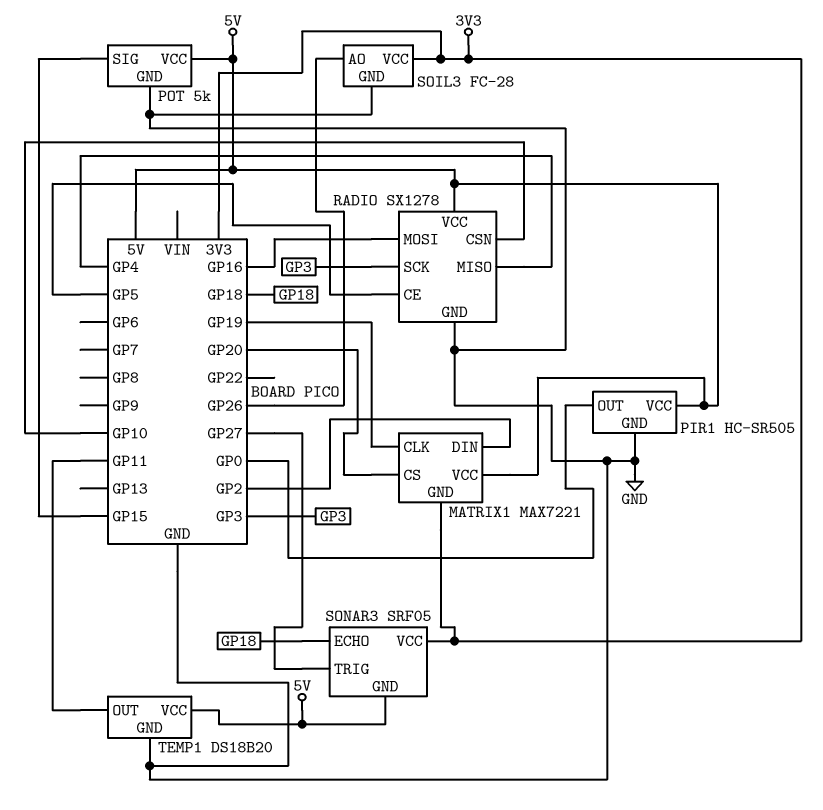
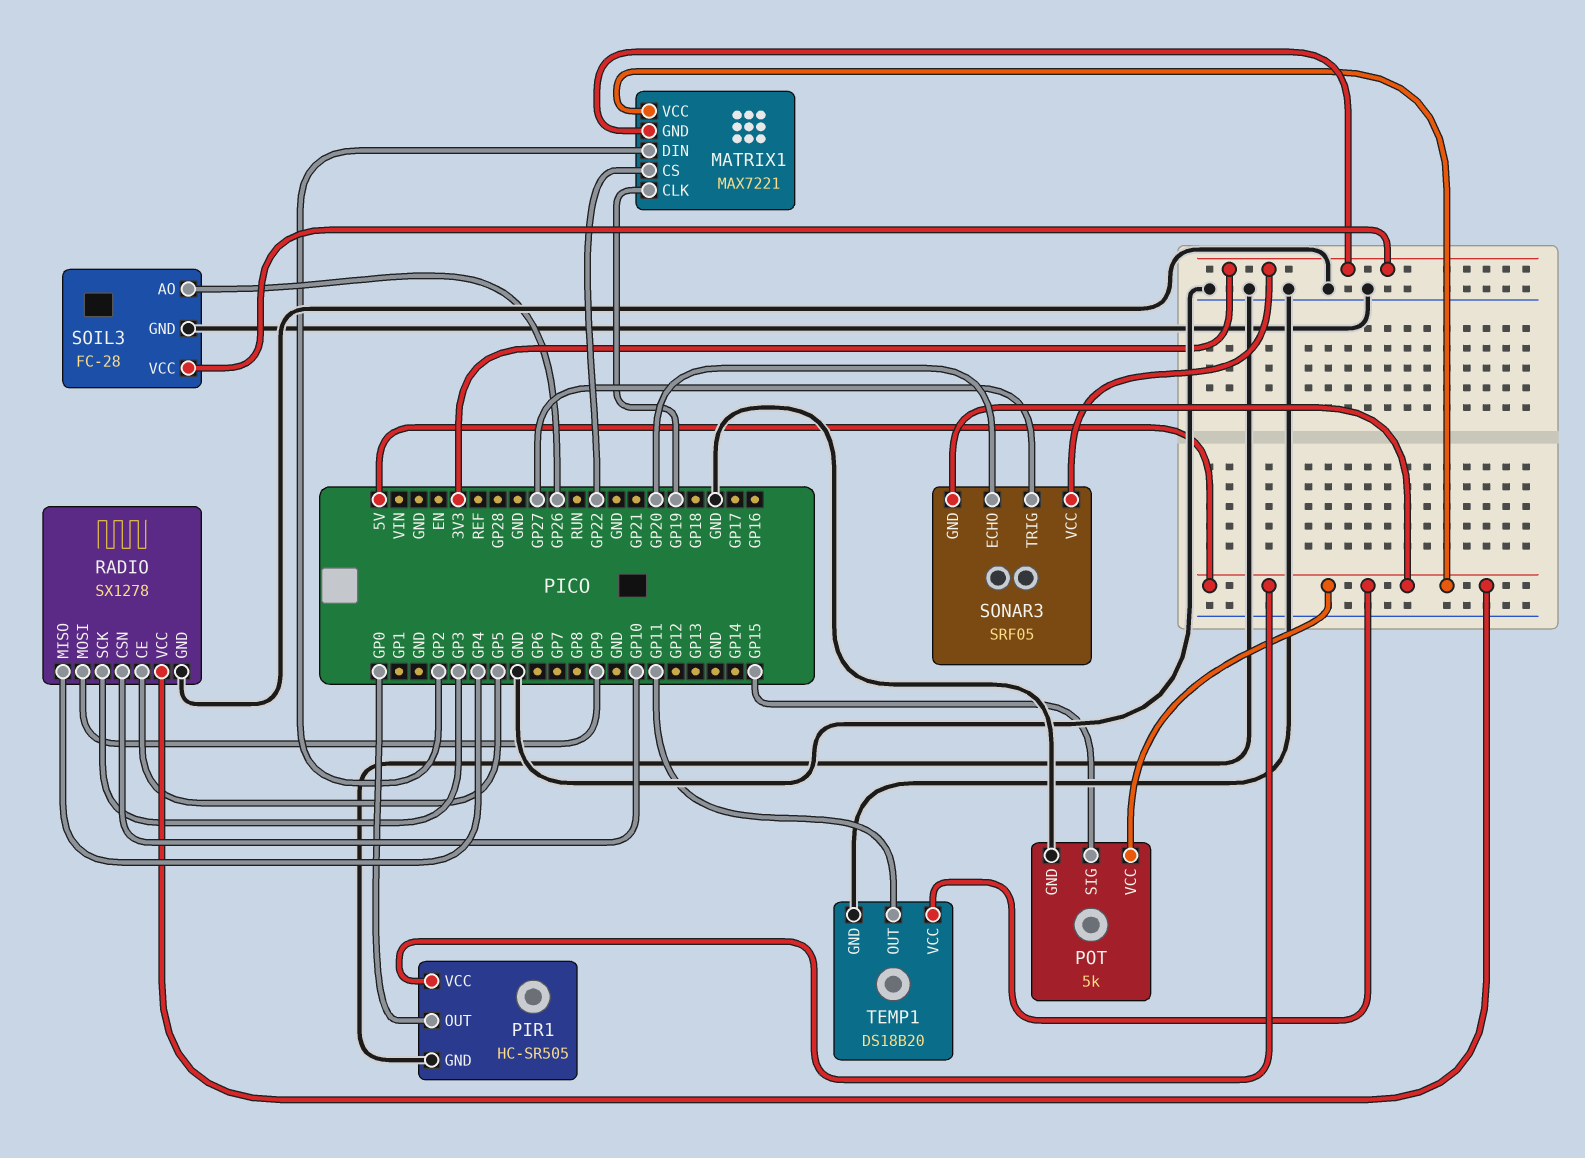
MATRIX1 pin CS: GP20 -> GP22
RADIO pin MOSI: GP16 -> GP9
SONAR3 pin ECHO: GP18 -> GP20

